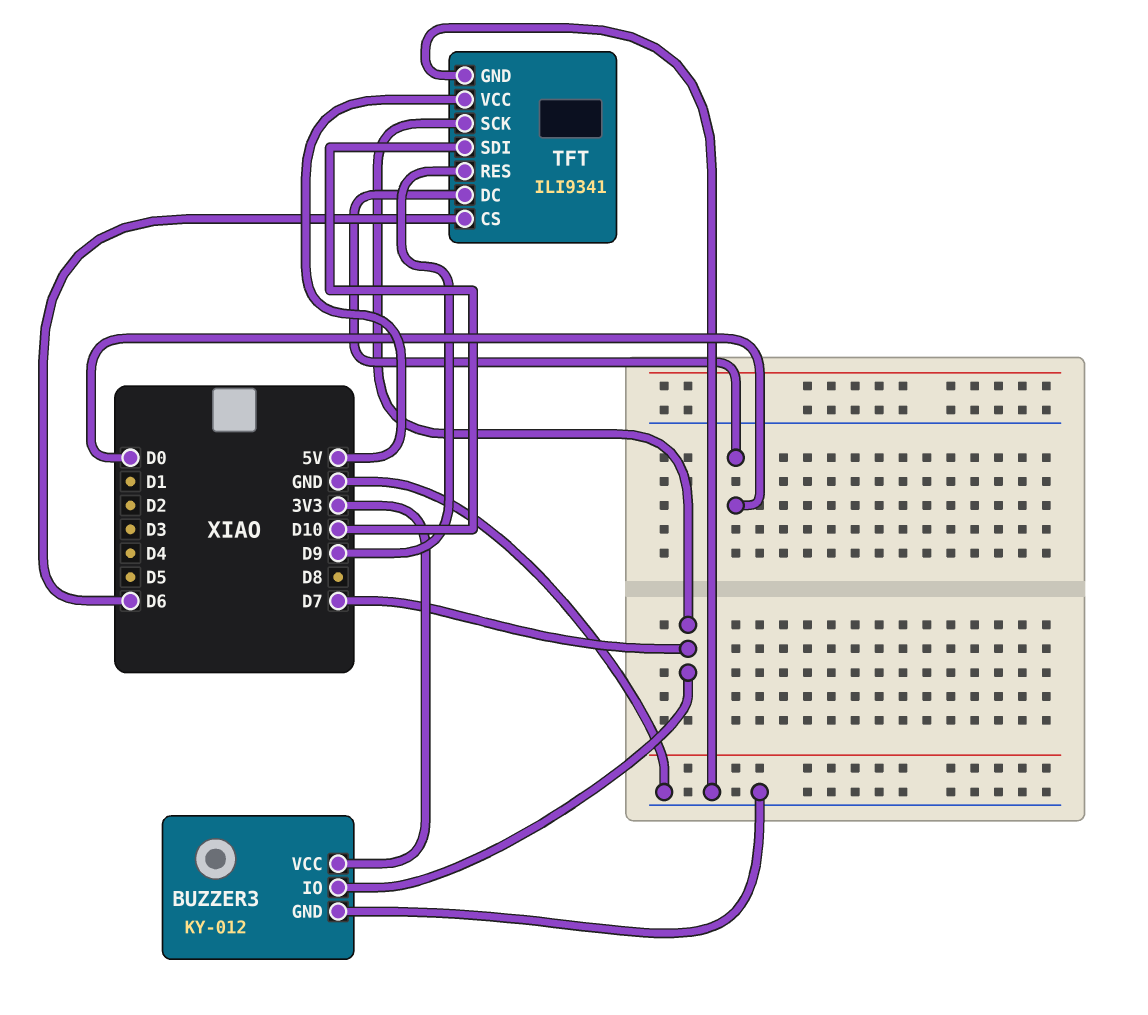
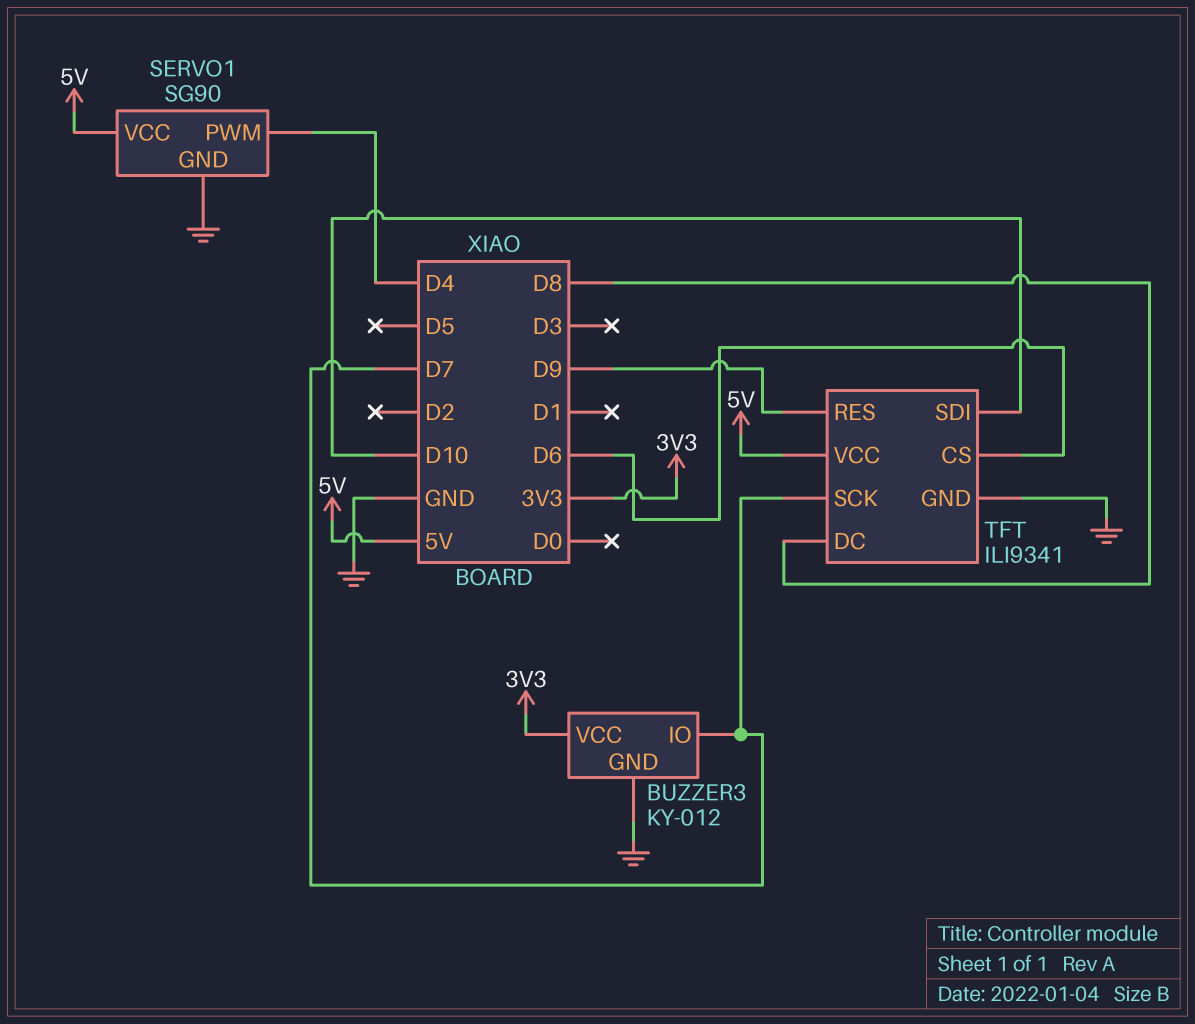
SERVO1: none -> SG90
SERVO1 pin GND: none -> GND
SERVO1 pin PWM: none -> D4
SERVO1 pin VCC: none -> 5V
TFT pin DC: D0 -> D8

